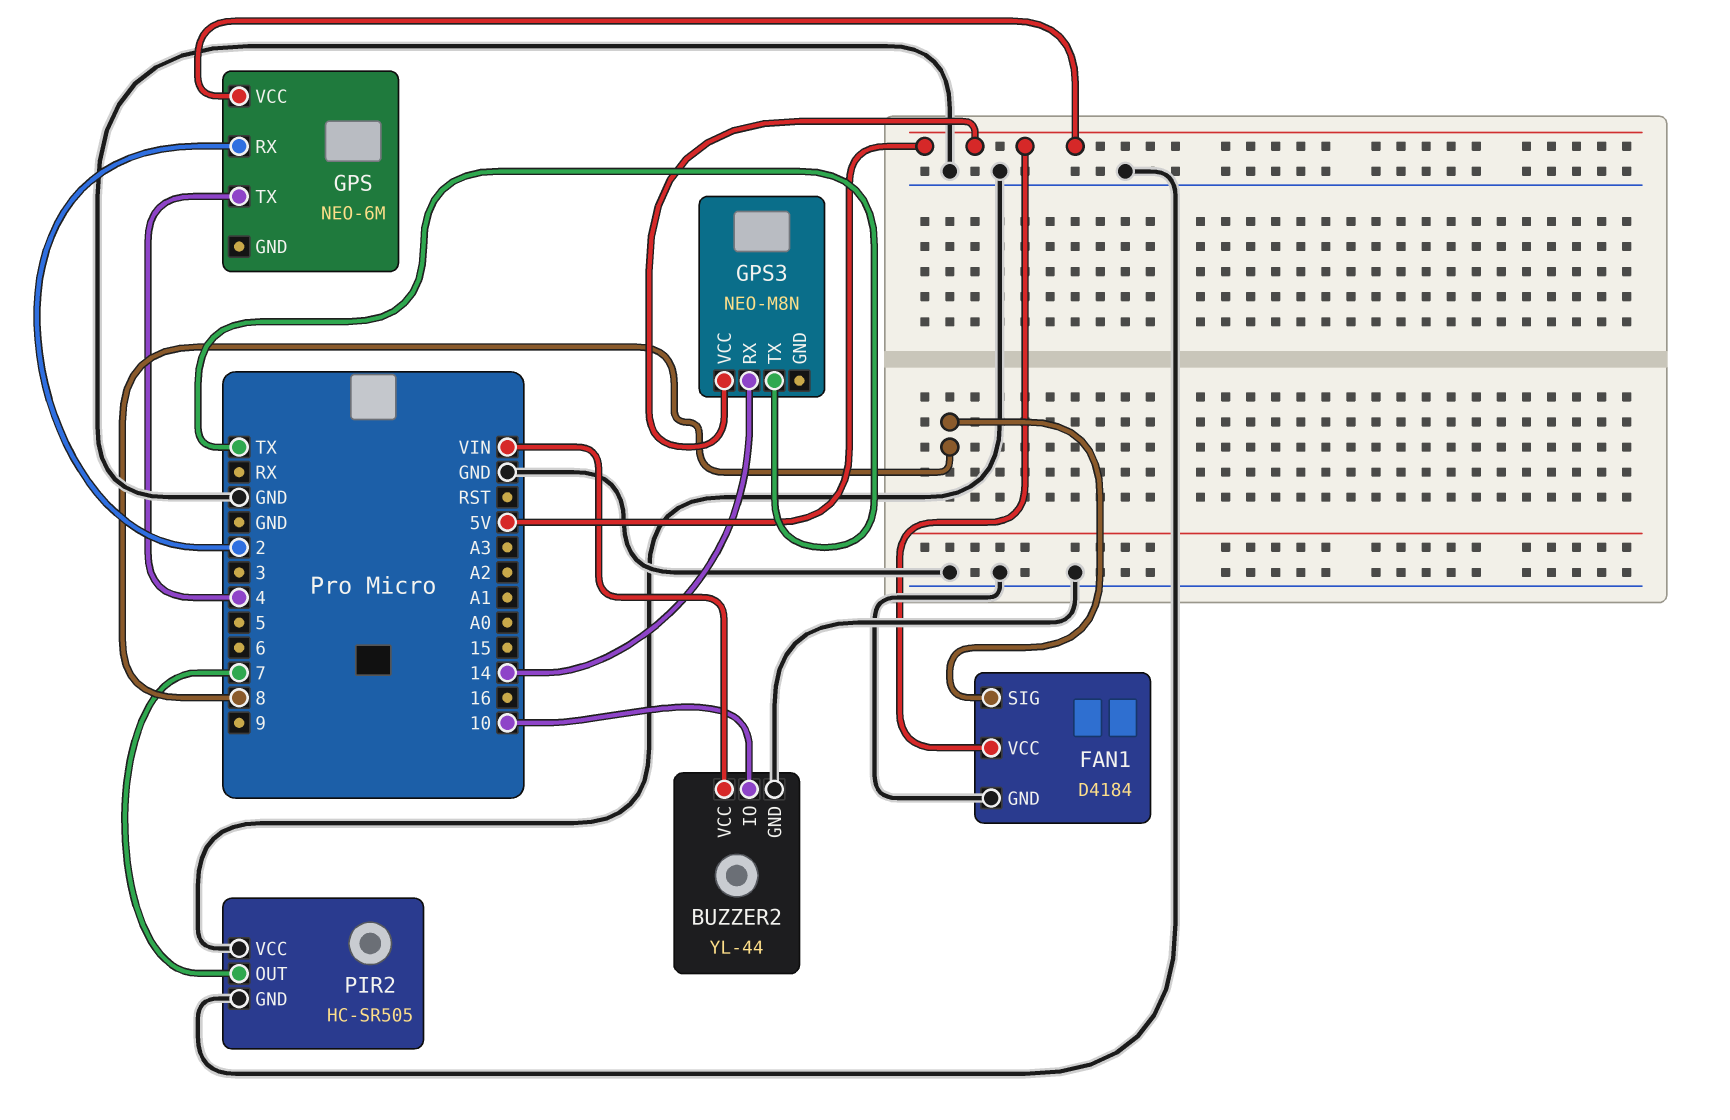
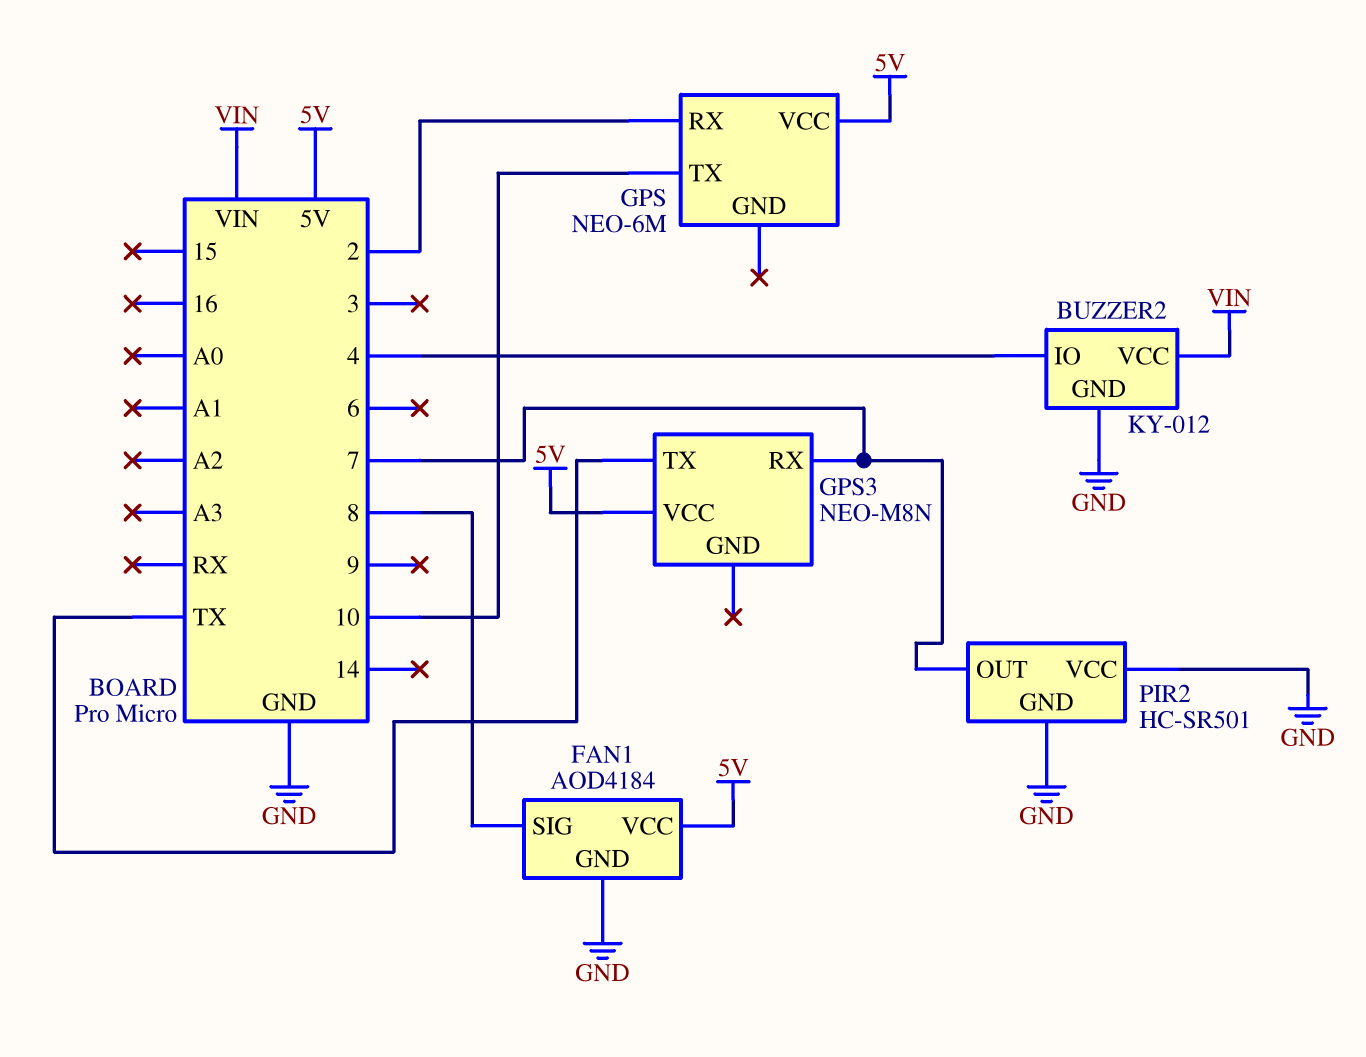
BUZZER2: YL-44 -> KY-012
BUZZER2 pin IO: 10 -> 4
FAN1: D4184 -> AOD4184
GPS pin TX: 4 -> 10
GPS3 pin RX: 14 -> 7
PIR2: HC-SR505 -> HC-SR501

